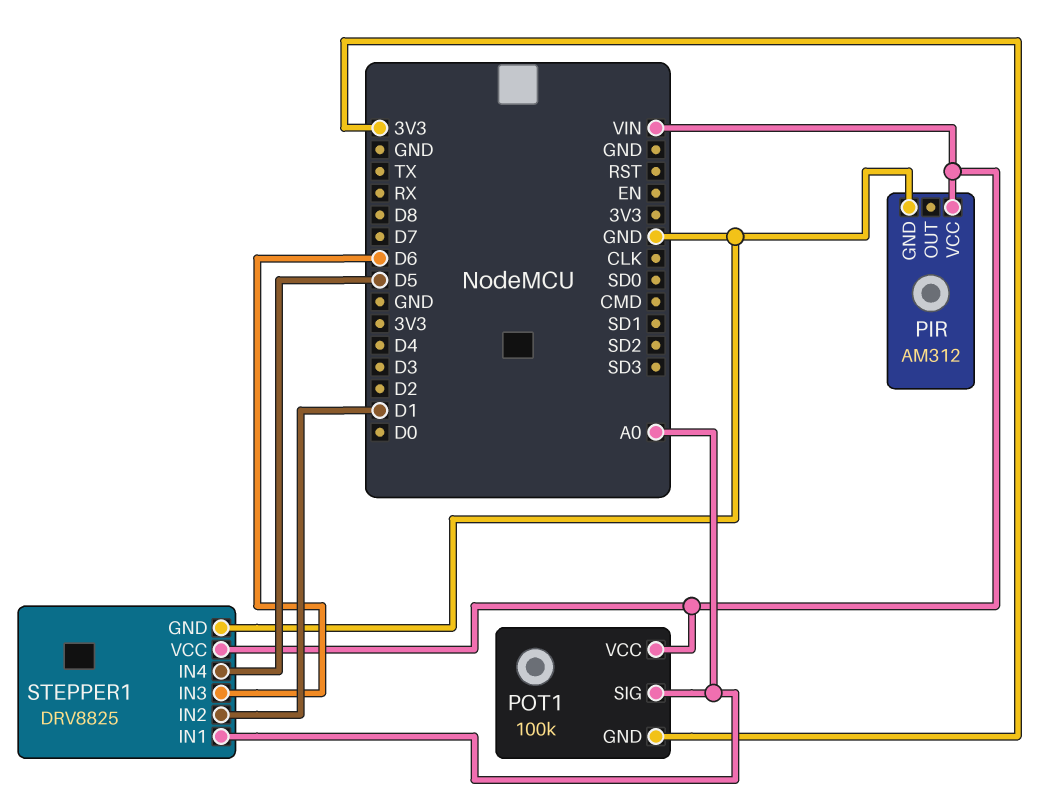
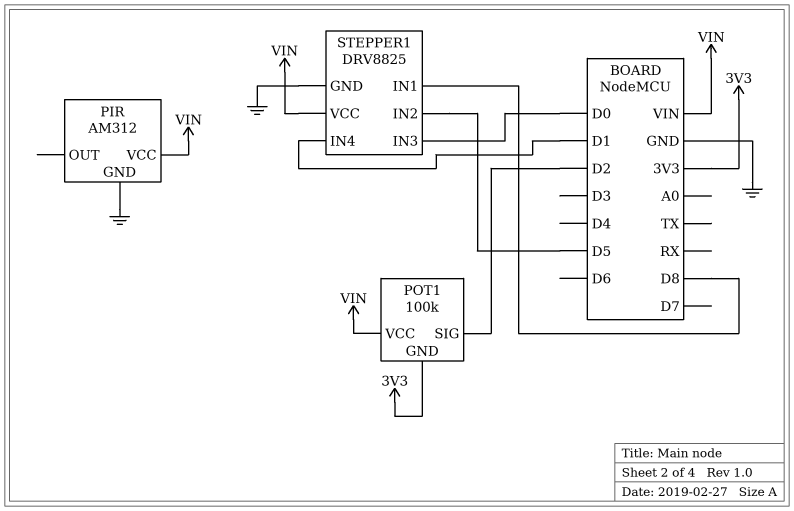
POT1 pin SIG: A0 -> D2
STEPPER1 pin IN1: A0 -> D8
STEPPER1 pin IN2: D1 -> D5
STEPPER1 pin IN3: D6 -> D0
STEPPER1 pin IN4: D5 -> D1

